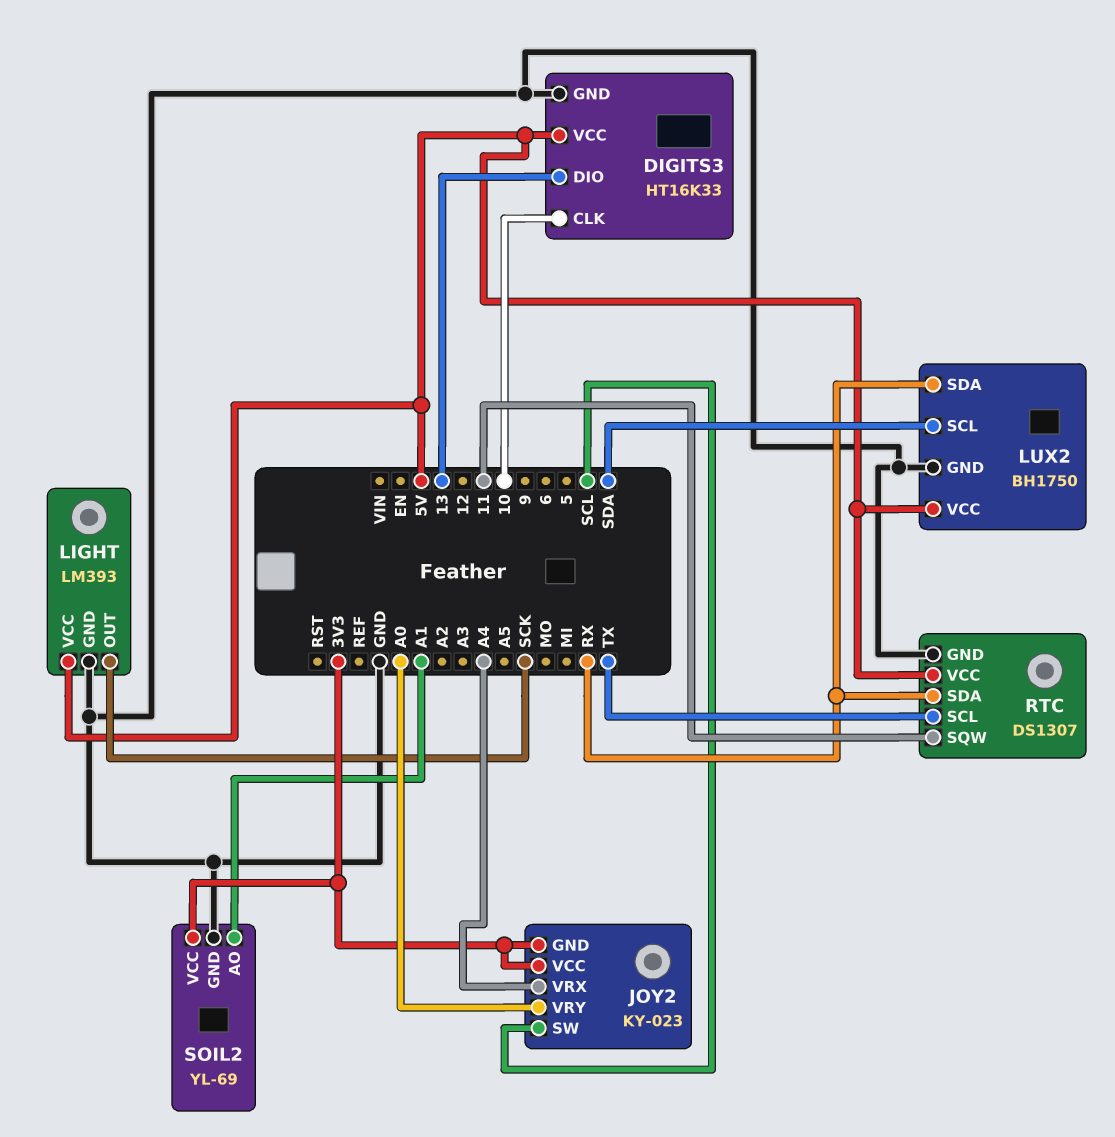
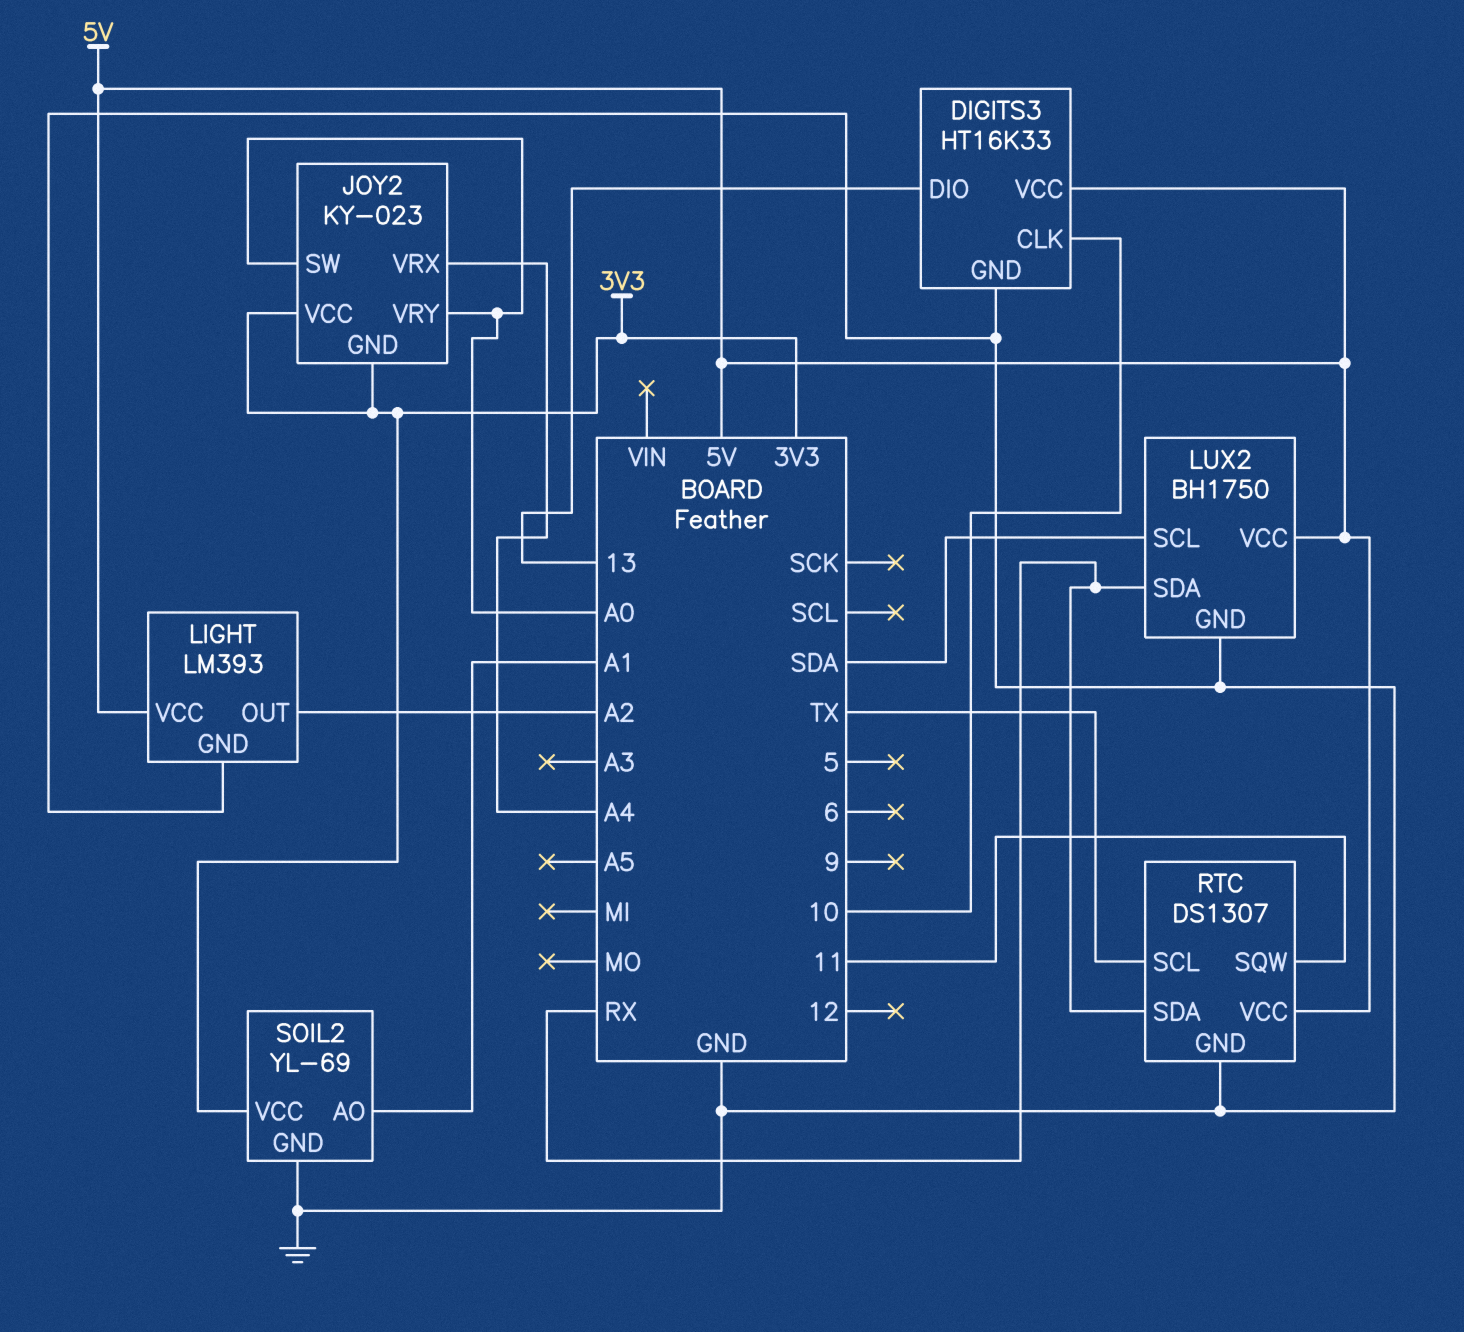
JOY2 pin SW: SCL -> A0
LIGHT pin OUT: SCK -> A2

